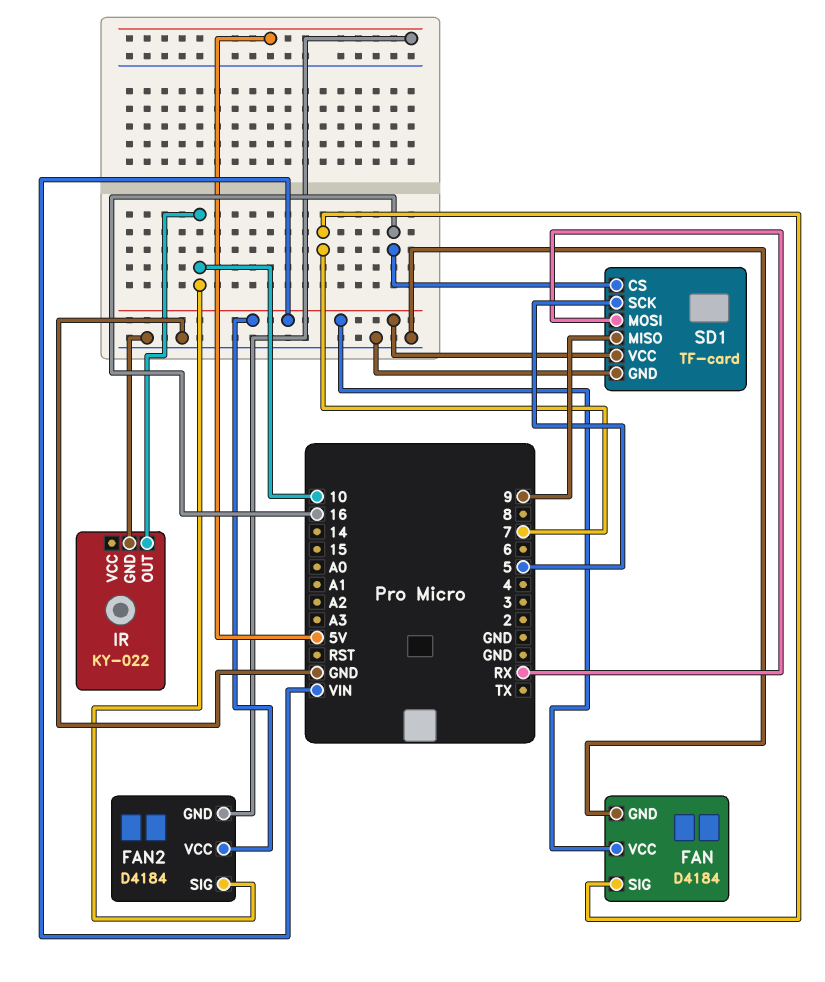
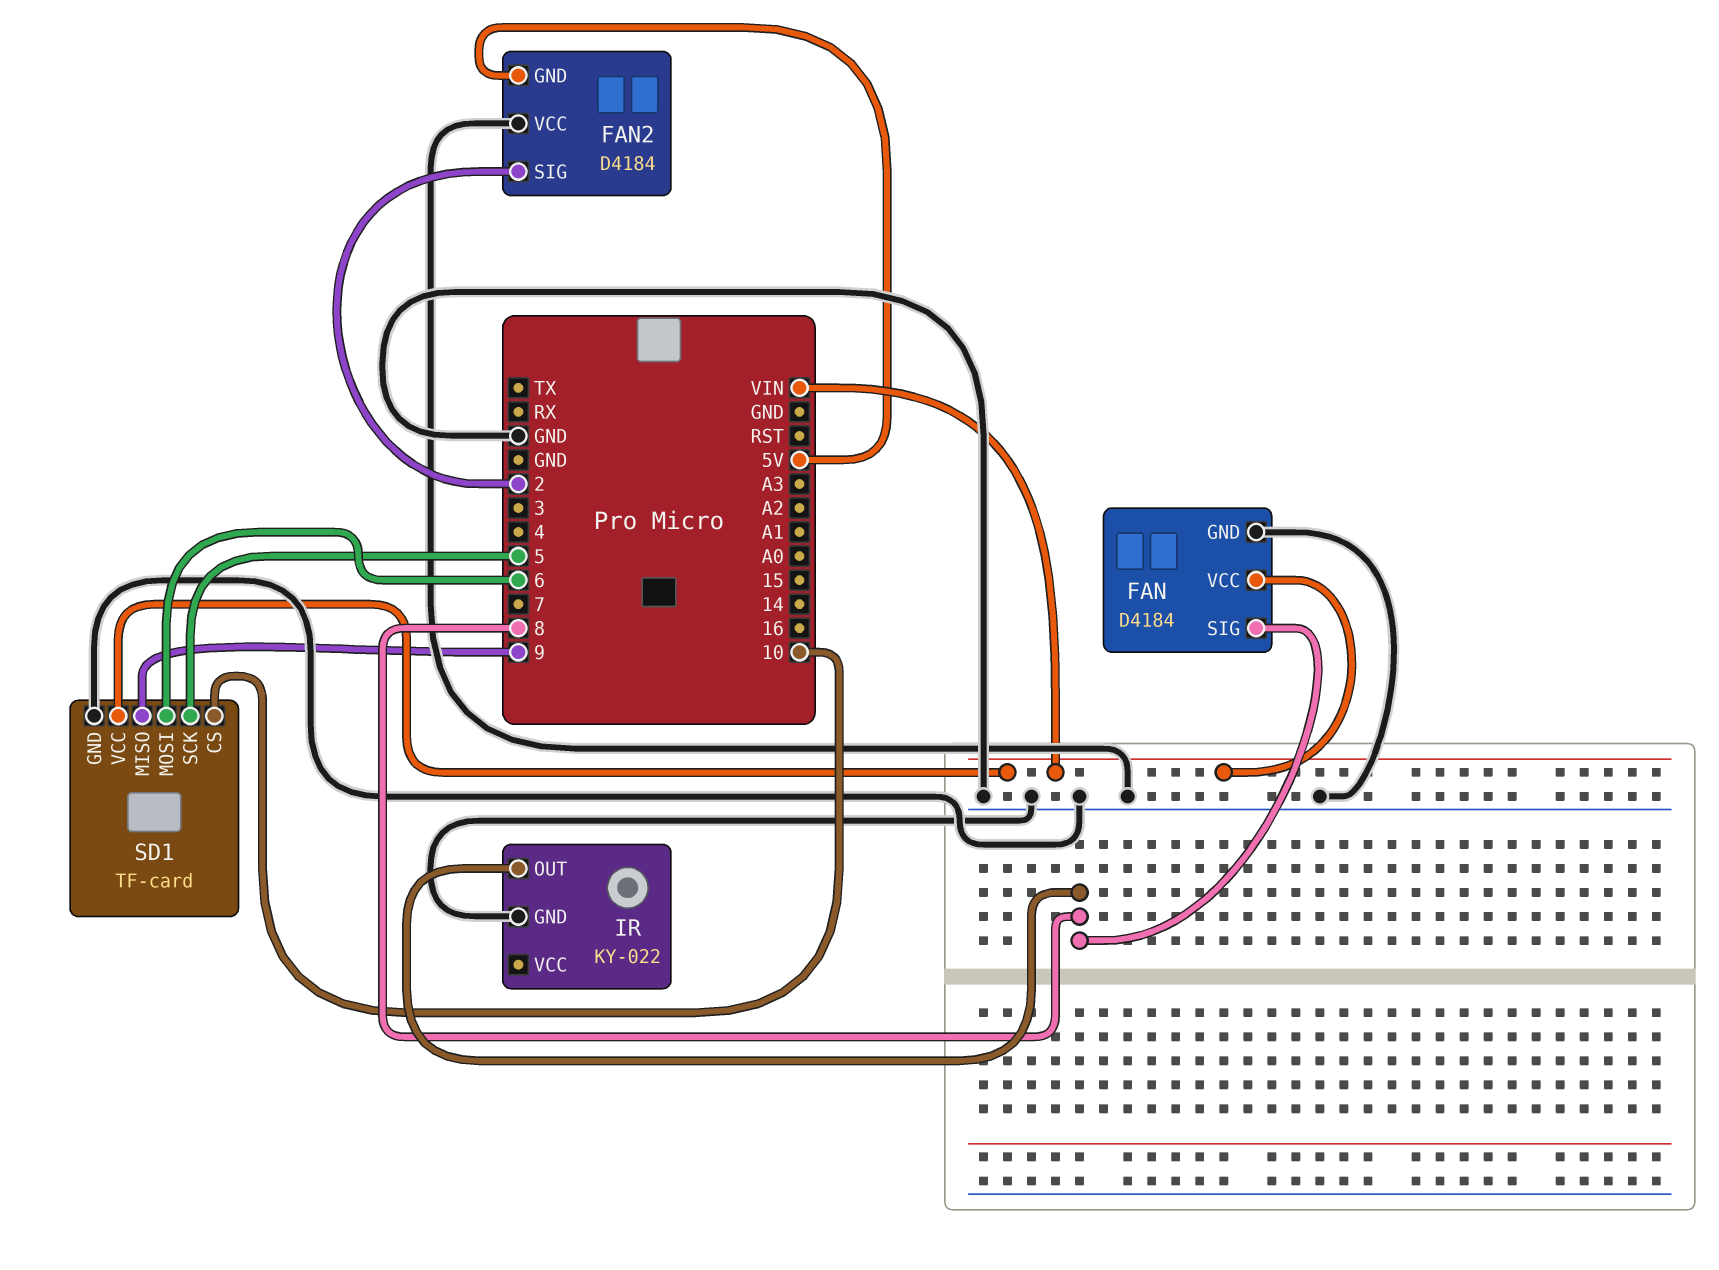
FAN pin SIG: 7 -> 8
FAN2 pin SIG: 10 -> 2
FAN2 pin VCC: VIN -> GND
IR pin OUT: 10 -> 8
SD1 pin CS: 16 -> 10
SD1 pin MOSI: RX -> 6

